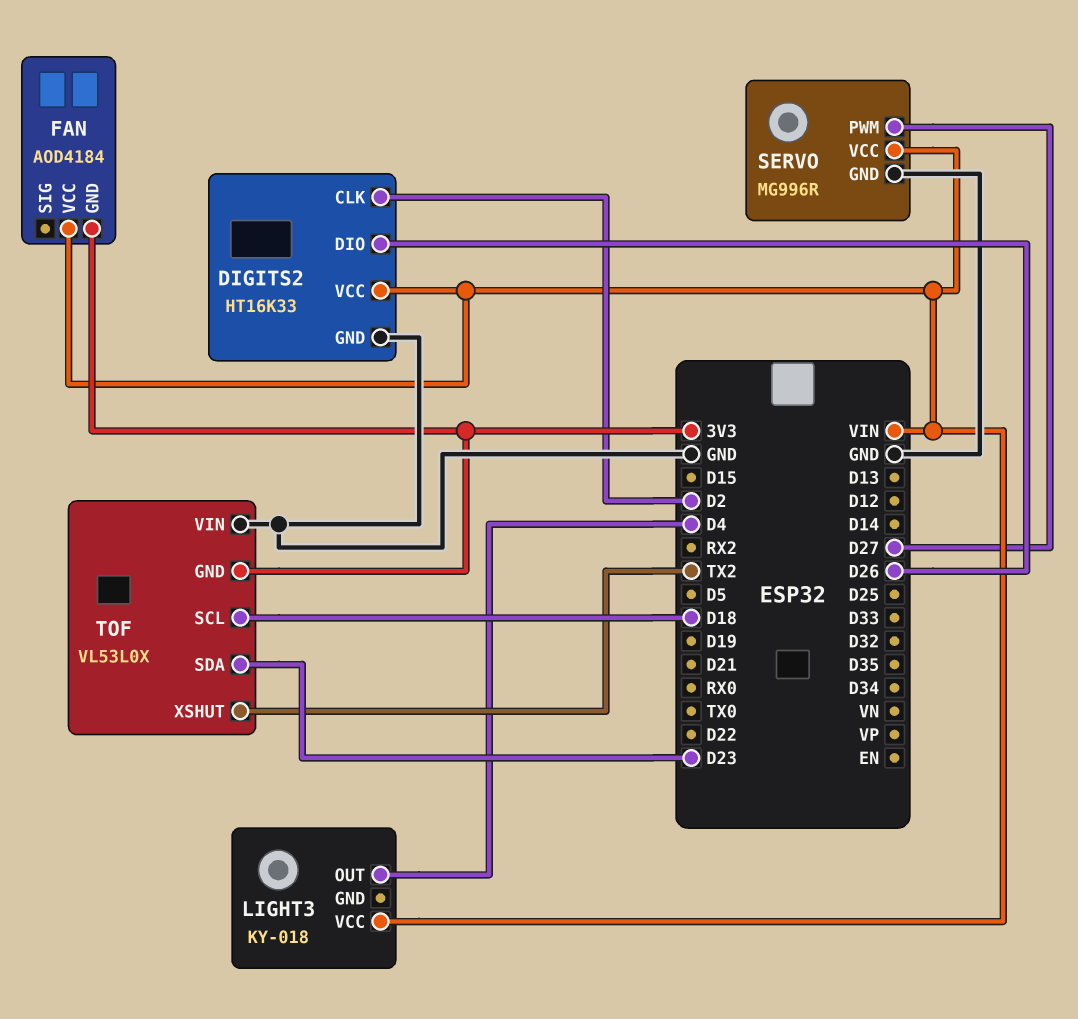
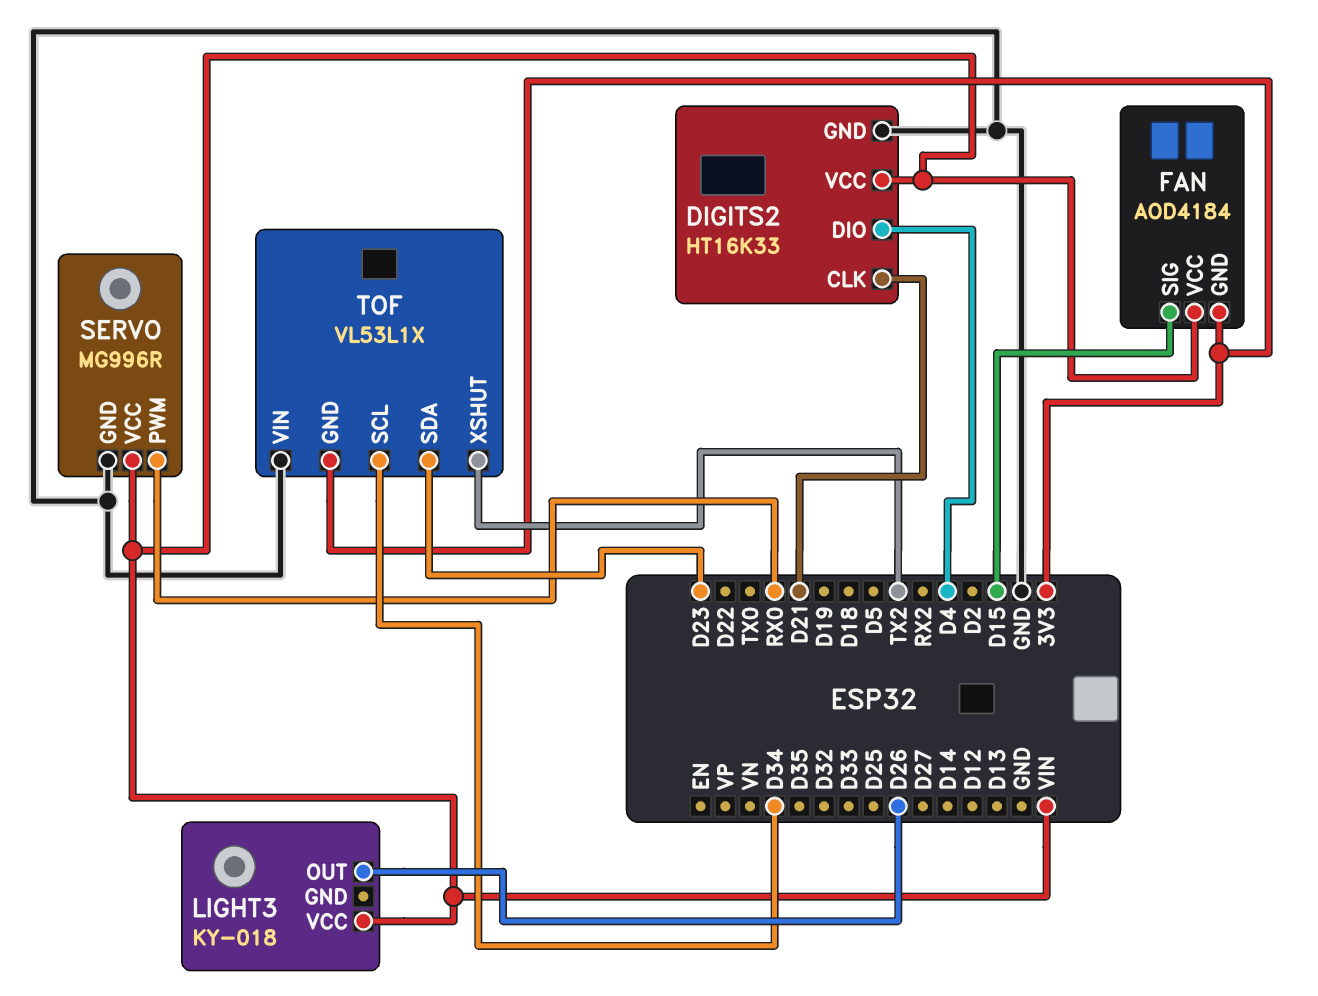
DIGITS2 pin CLK: D2 -> D21
DIGITS2 pin DIO: D26 -> D4
FAN pin SIG: none -> D15
LIGHT3 pin OUT: D4 -> D26
SERVO pin PWM: D27 -> RX0
TOF: VL53L0X -> VL53L1X
TOF pin SCL: D18 -> D34

